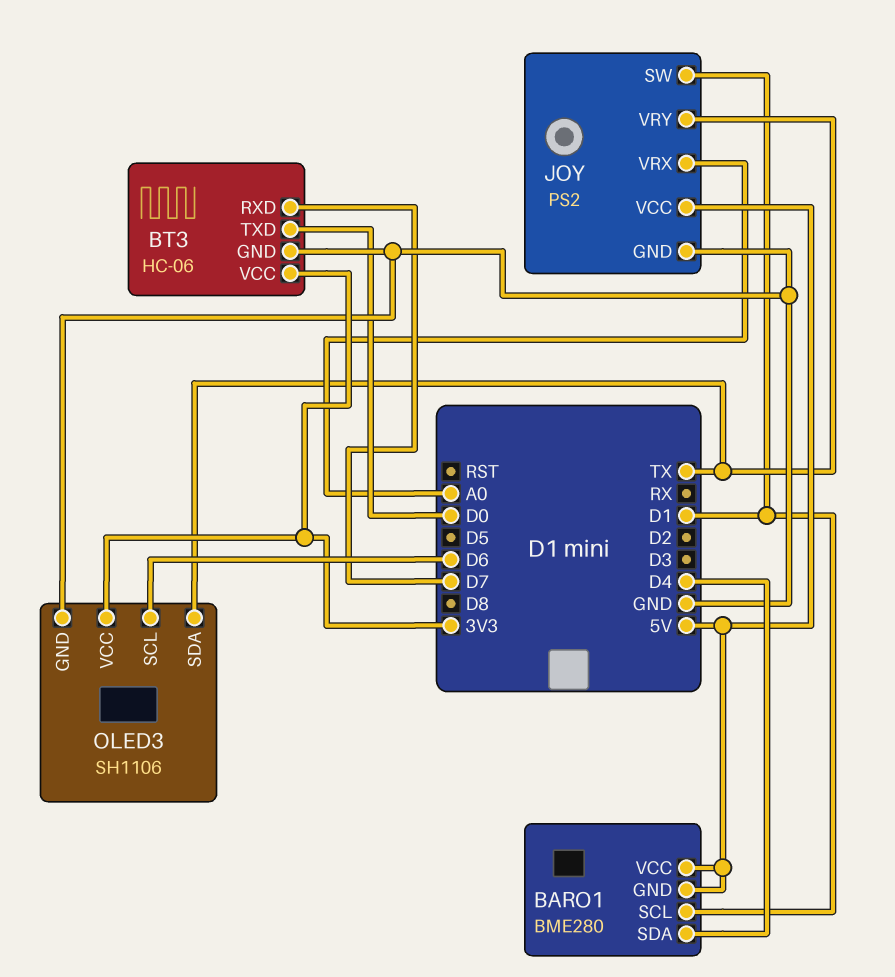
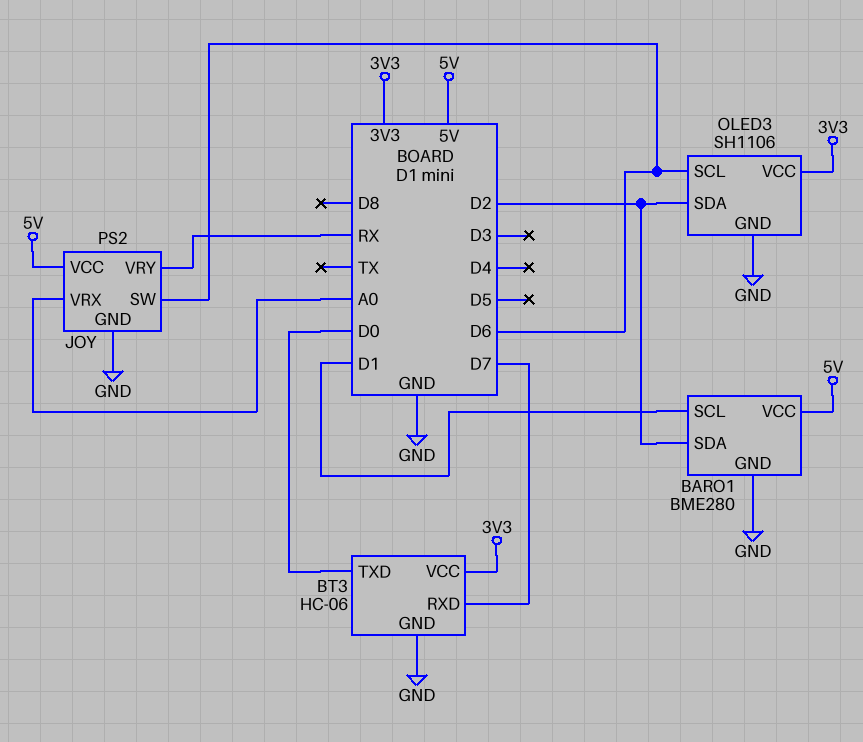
BARO1 pin GND: 5V -> GND
BARO1 pin SDA: D4 -> D2
JOY pin SW: D1 -> D6
JOY pin VRY: TX -> RX
OLED3 pin SDA: TX -> D2

